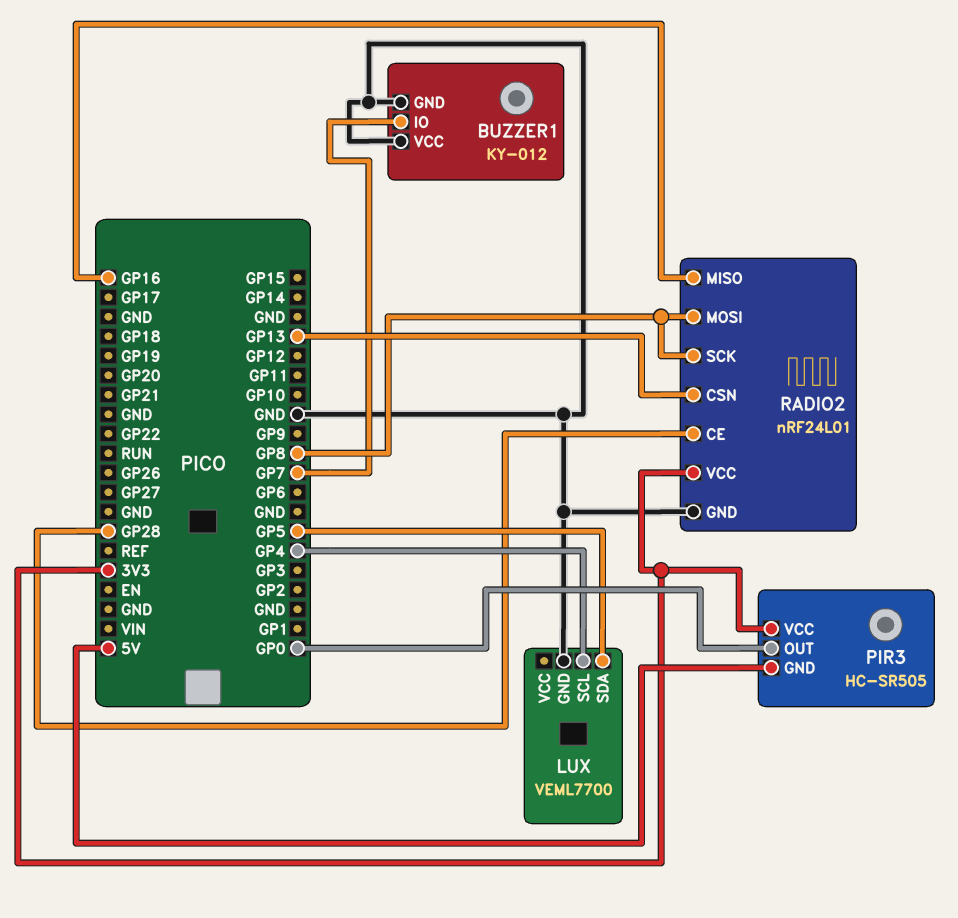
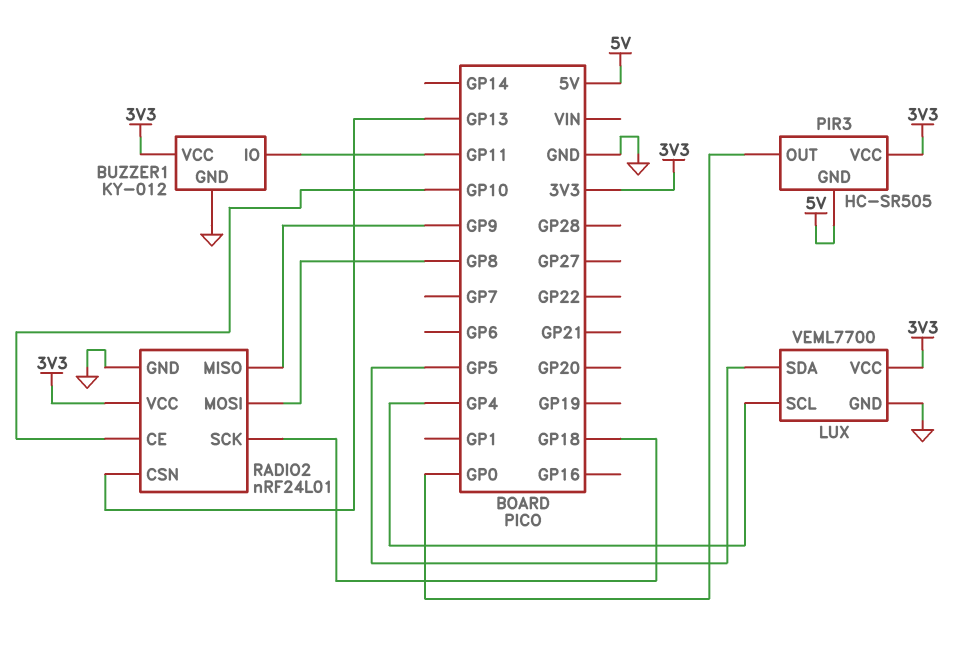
BUZZER1 pin IO: GP7 -> GP11
BUZZER1 pin VCC: GND -> 3V3
LUX pin VCC: none -> 3V3
RADIO2 pin CE: GP28 -> GP10
RADIO2 pin MISO: GP16 -> GP9
RADIO2 pin SCK: GP8 -> GP18

